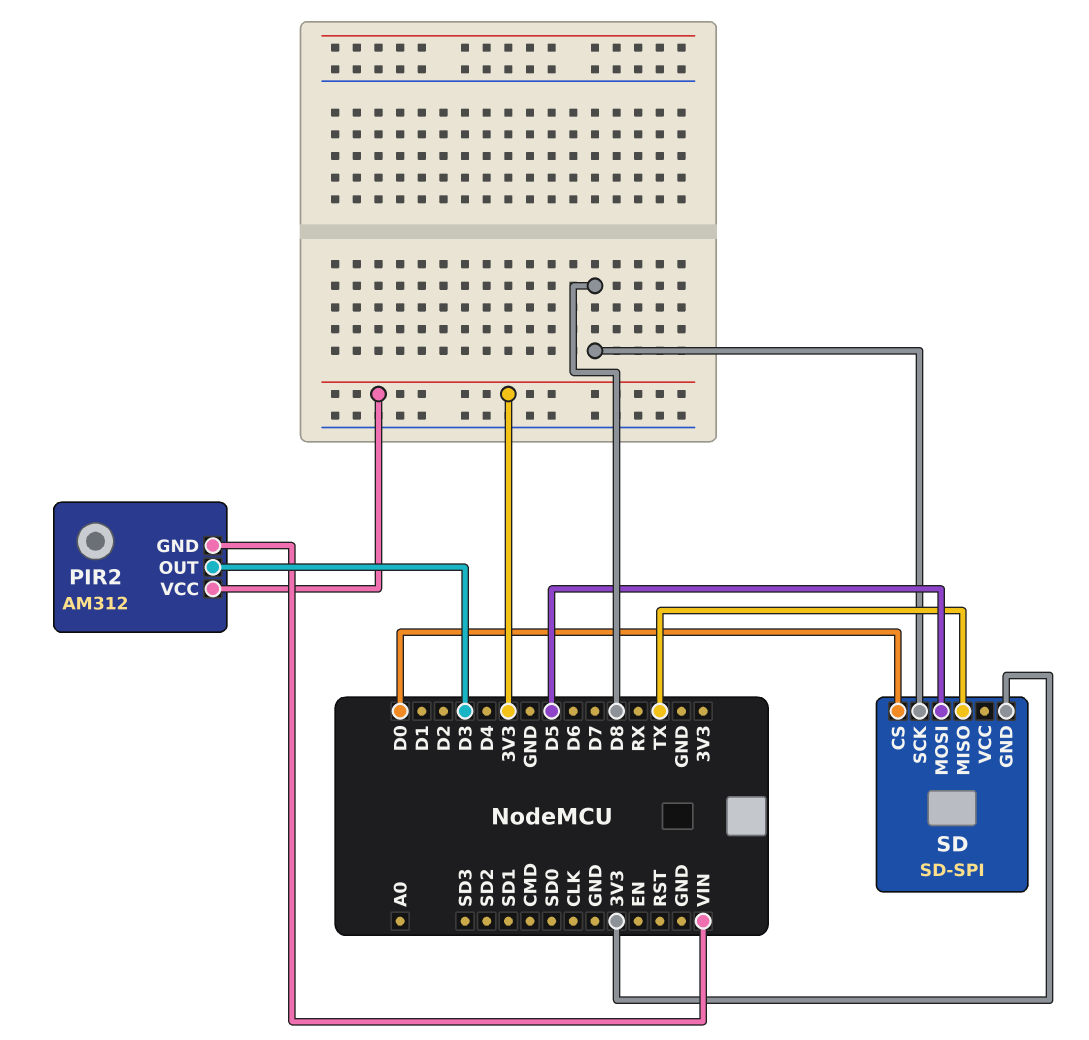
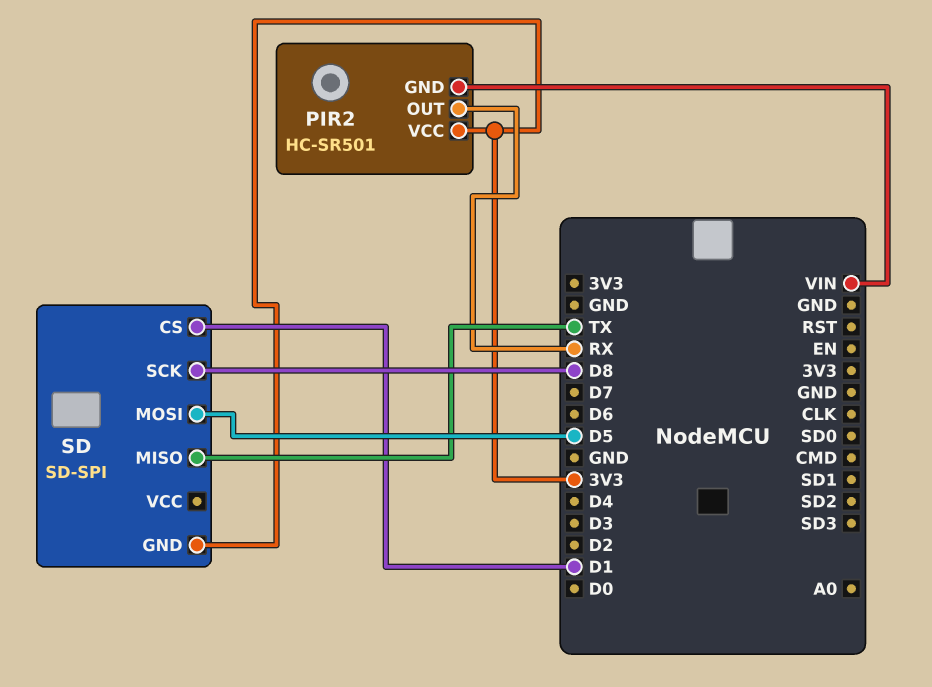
PIR2: AM312 -> HC-SR501
PIR2 pin OUT: D3 -> RX
SD pin CS: D0 -> D1

